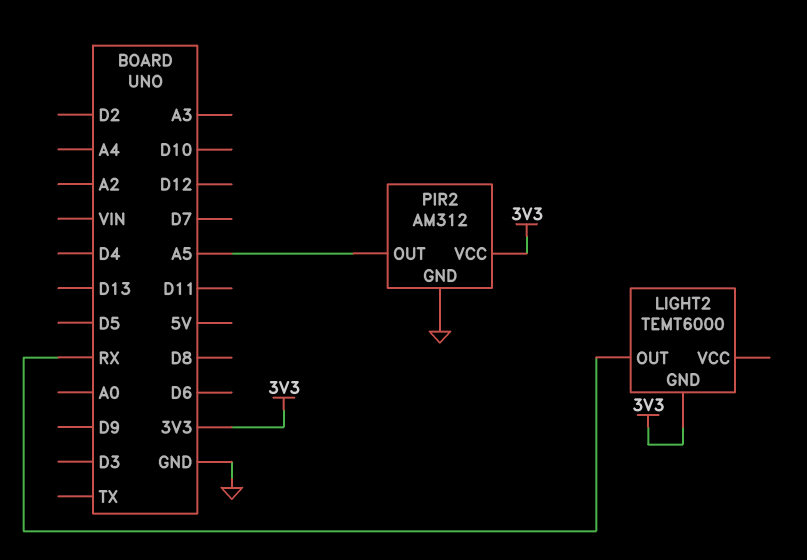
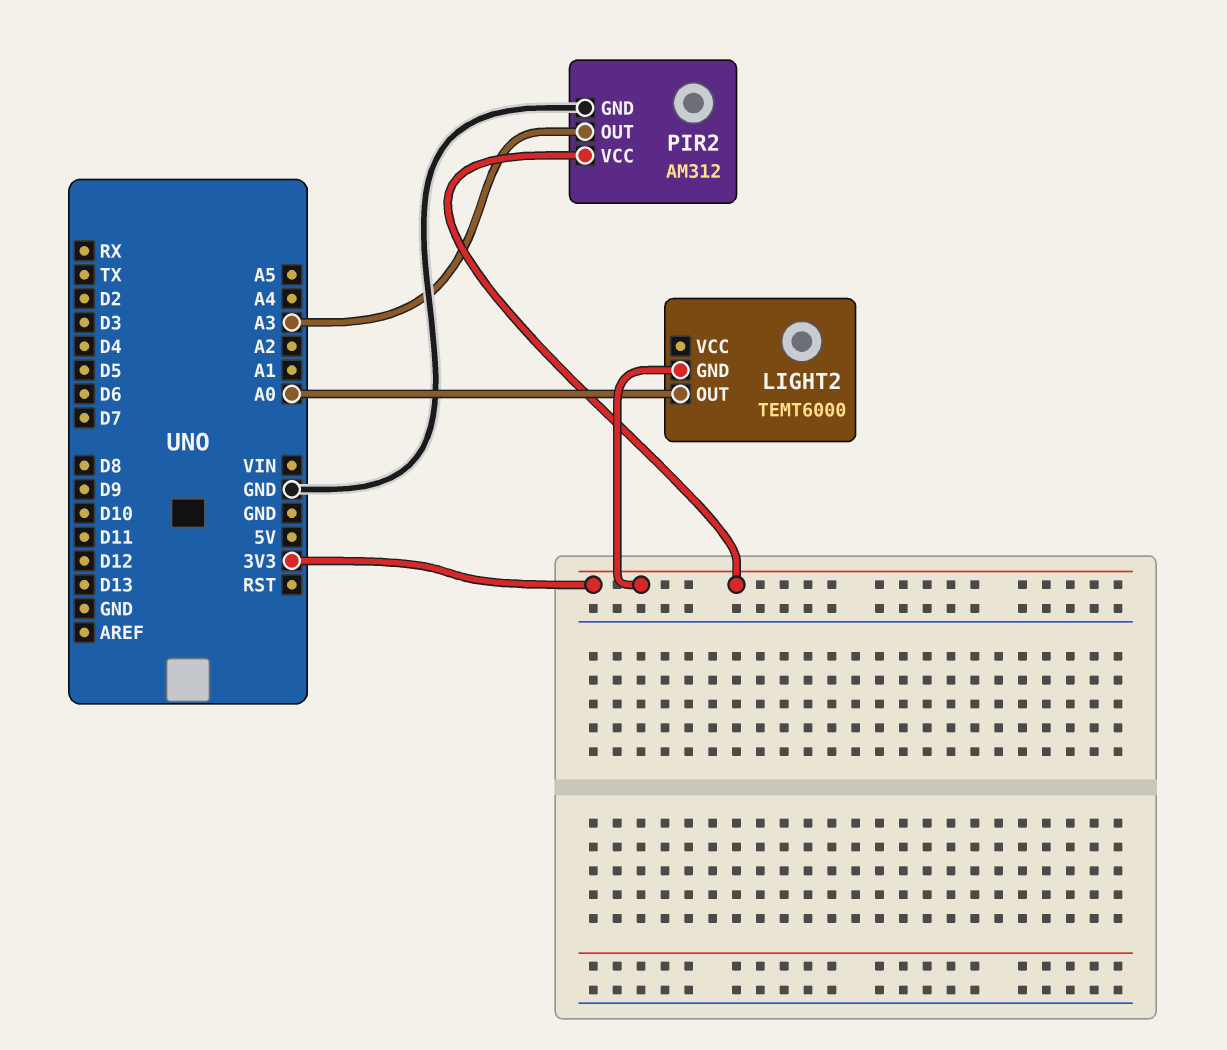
LIGHT2 pin OUT: RX -> A0
PIR2 pin OUT: A5 -> A3

